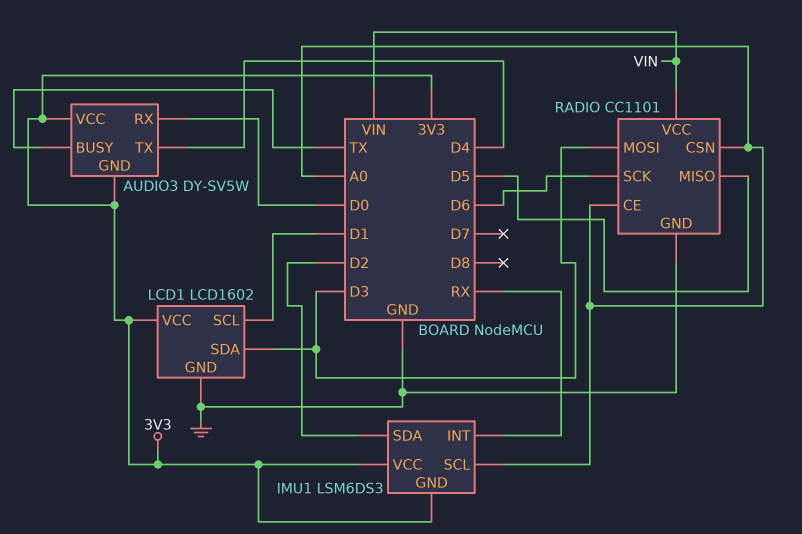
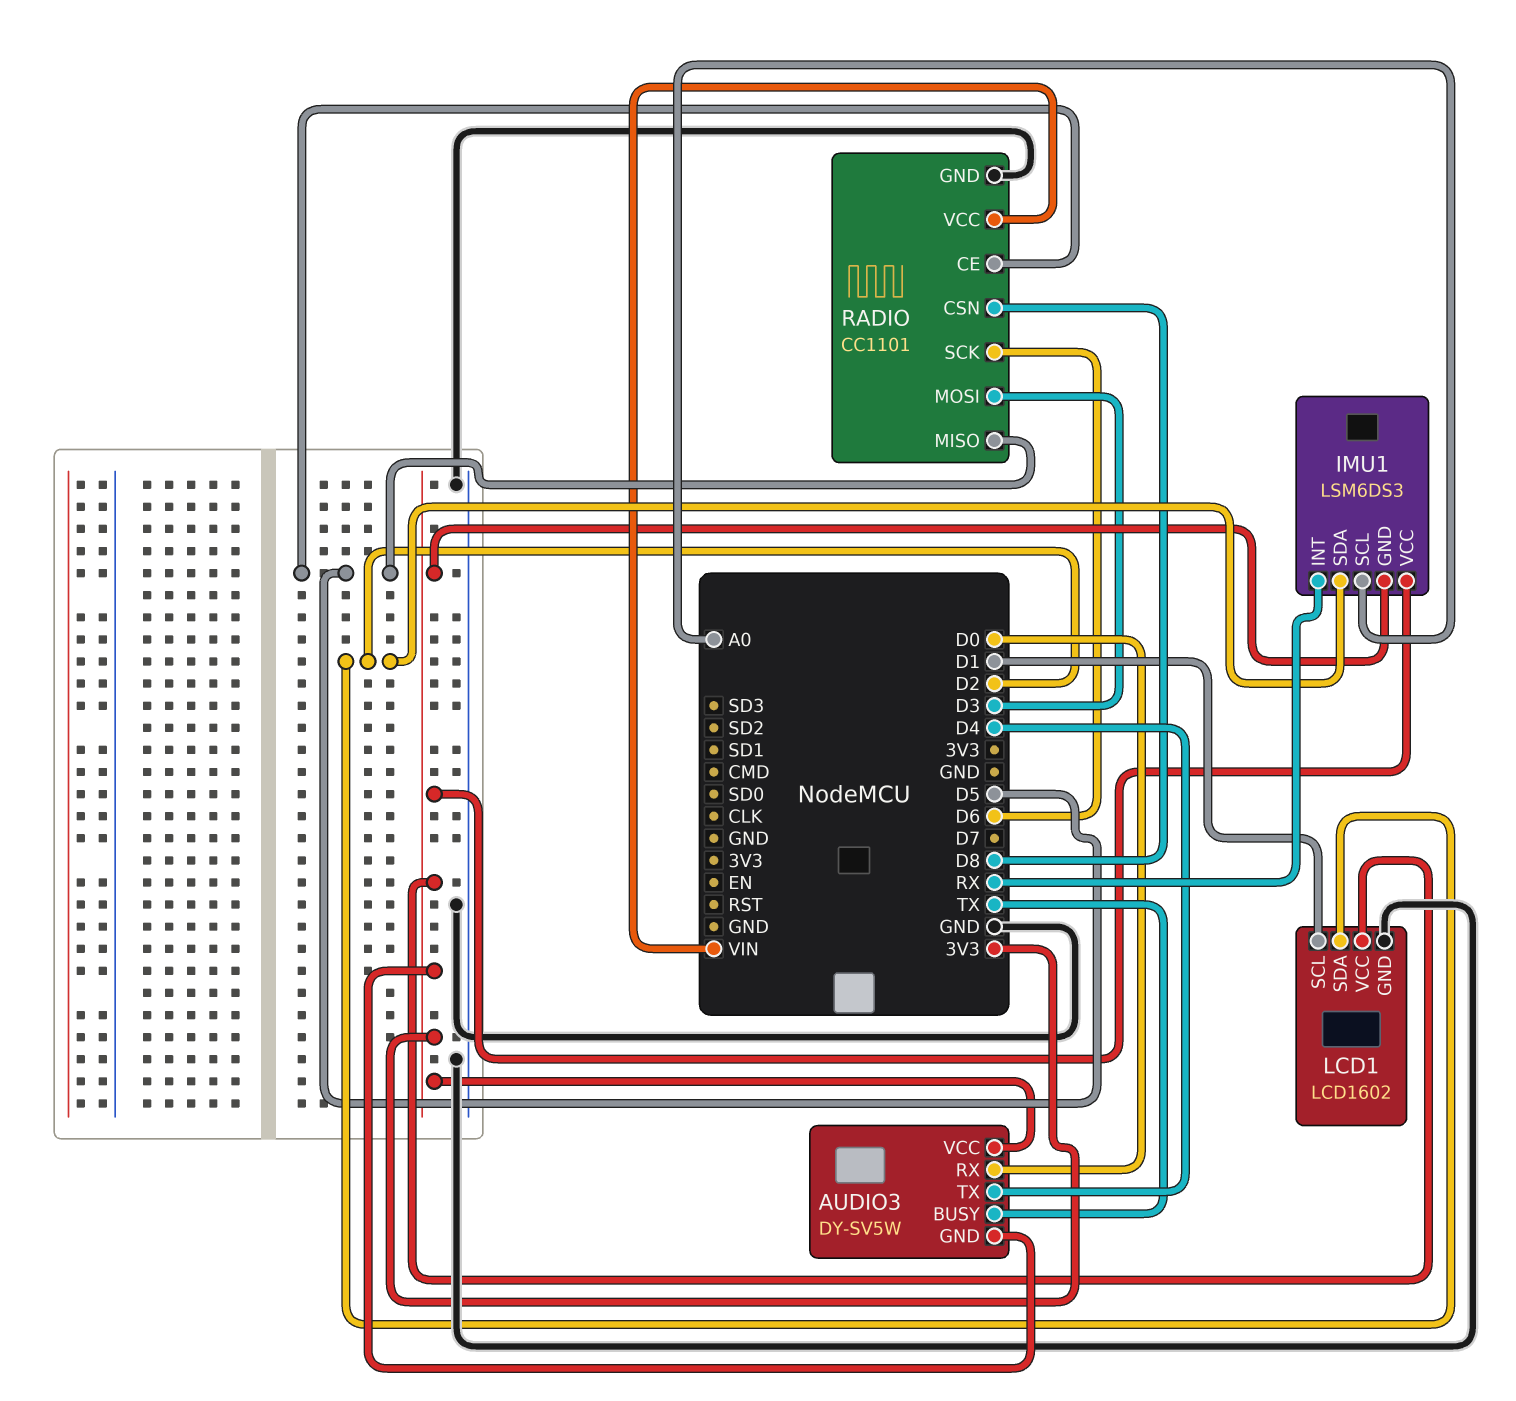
LCD1 pin SDA: D3 -> D2
RADIO pin CE: A0 -> D5
RADIO pin CSN: A0 -> D8

